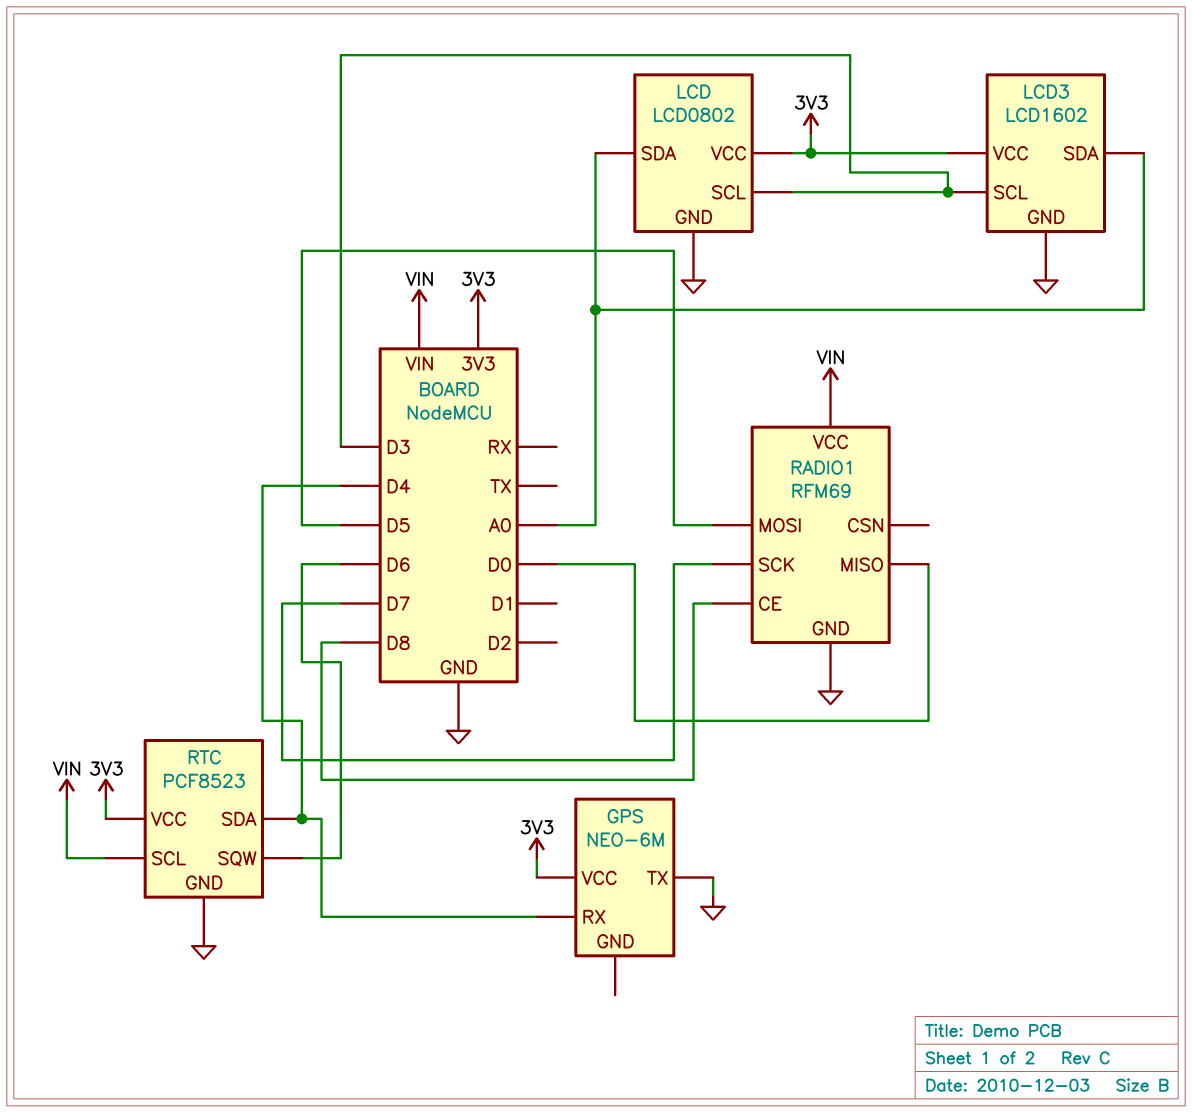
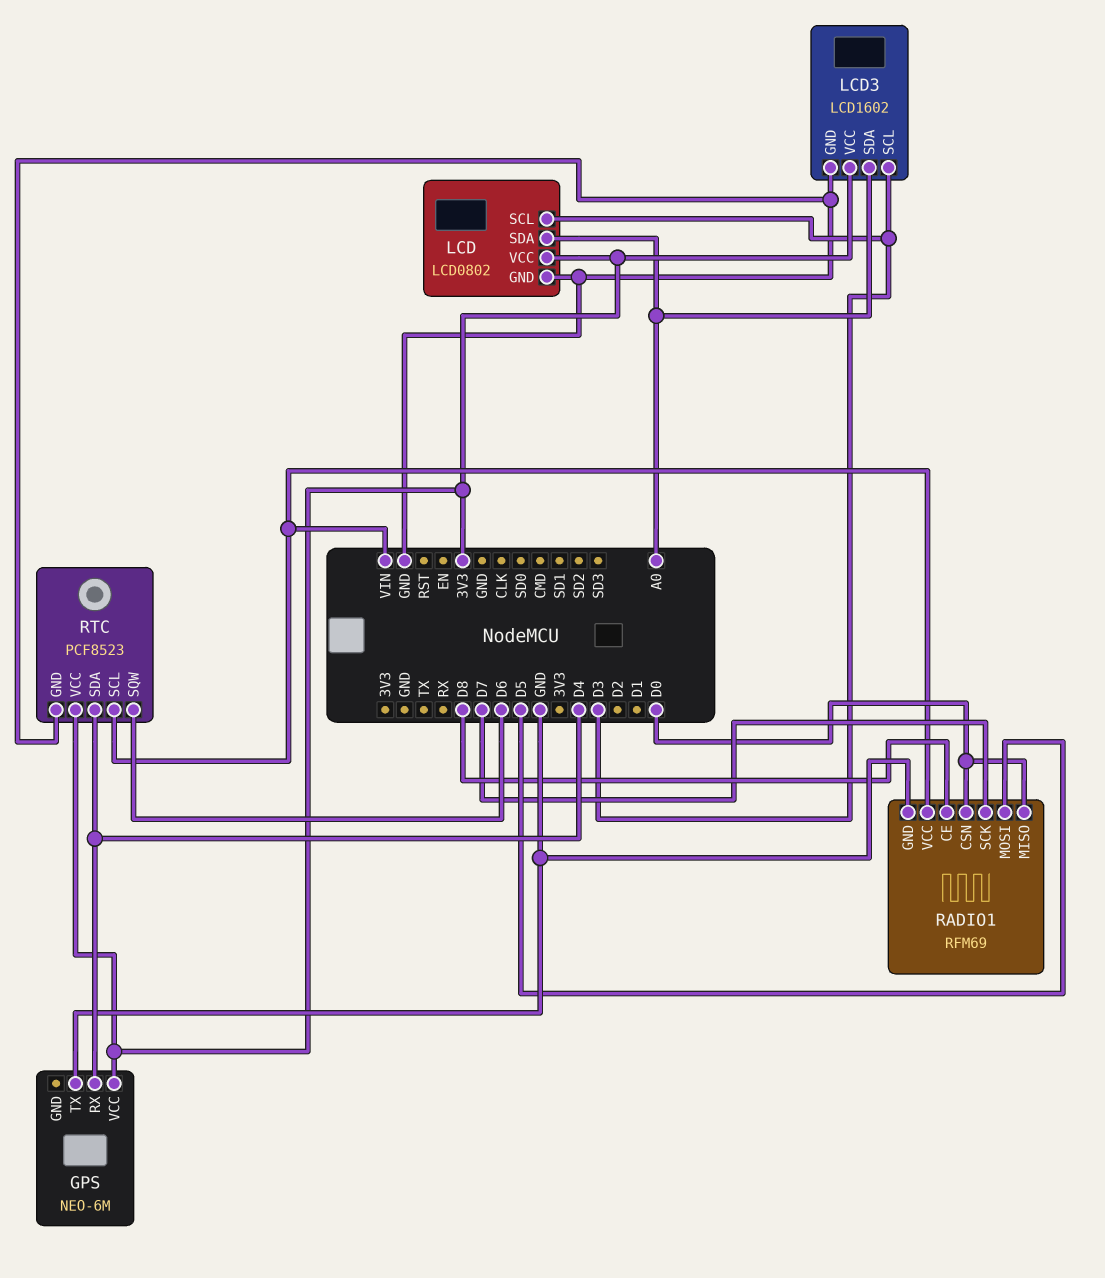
RADIO1 pin CSN: none -> D0

